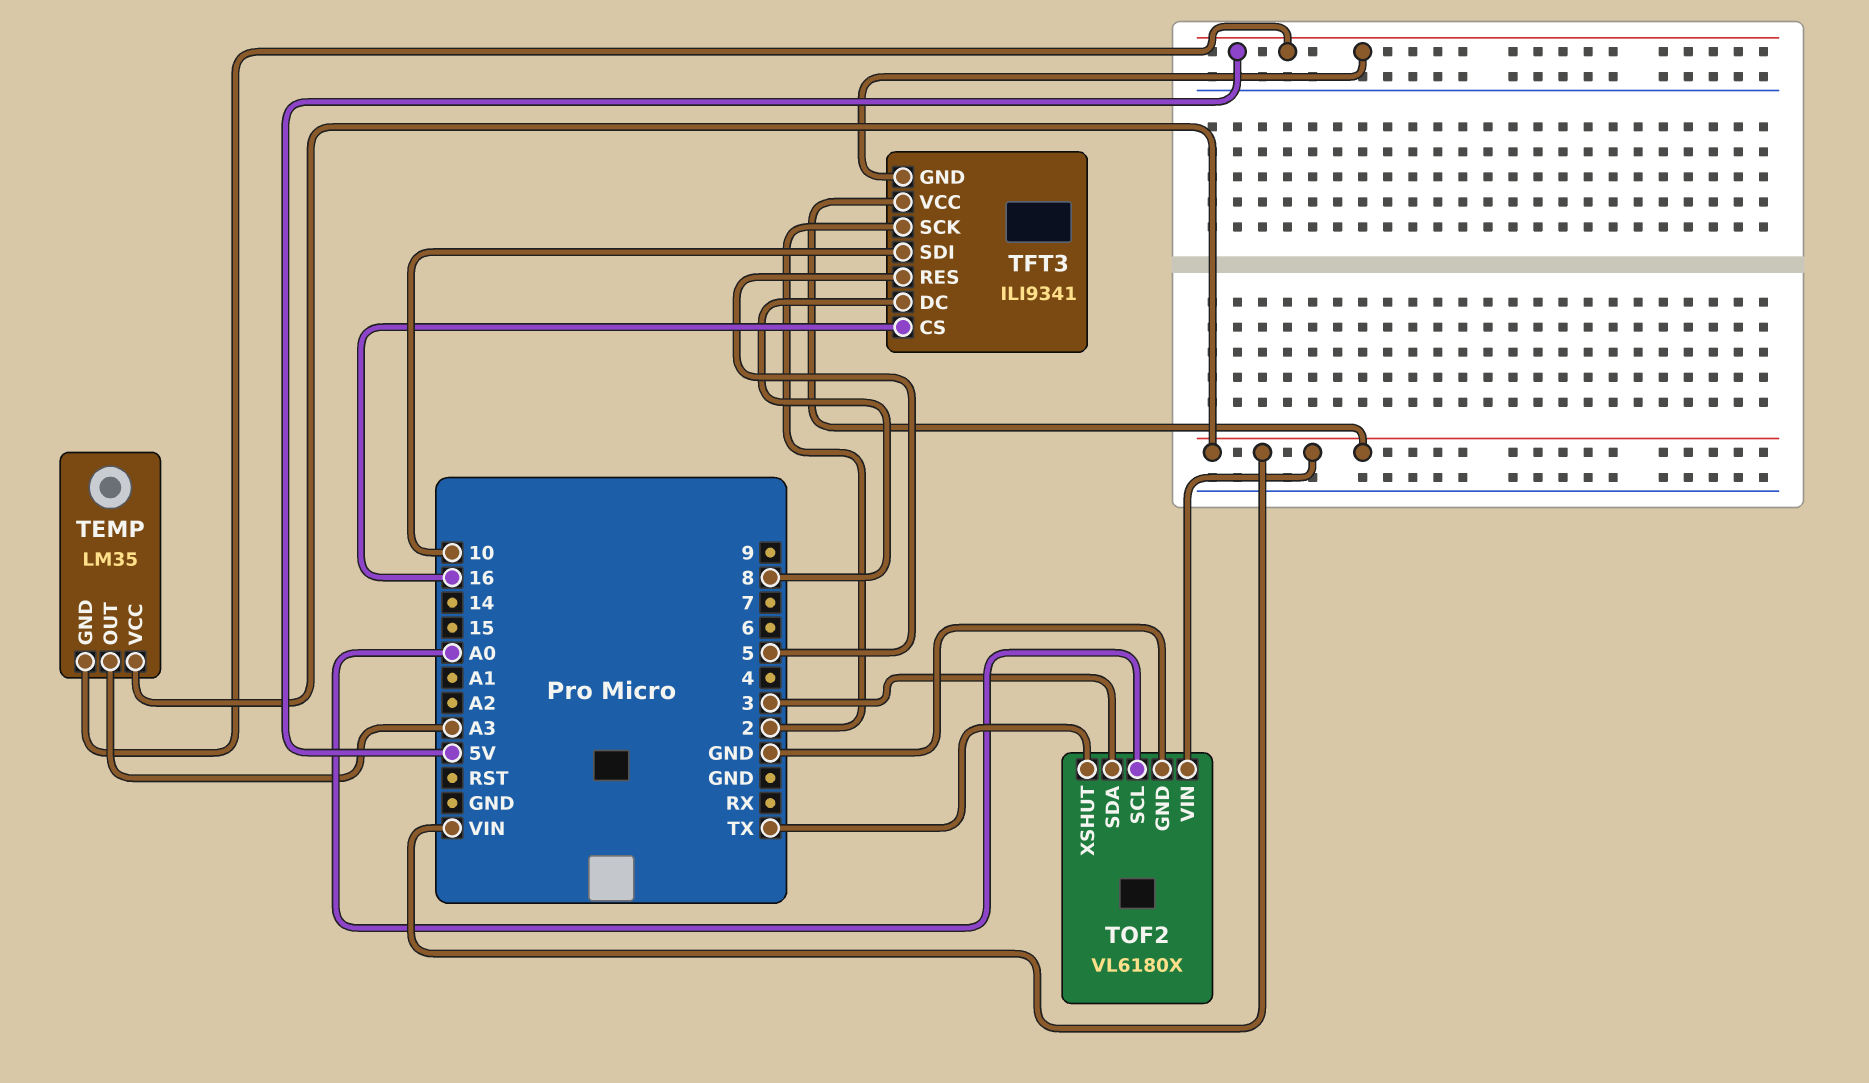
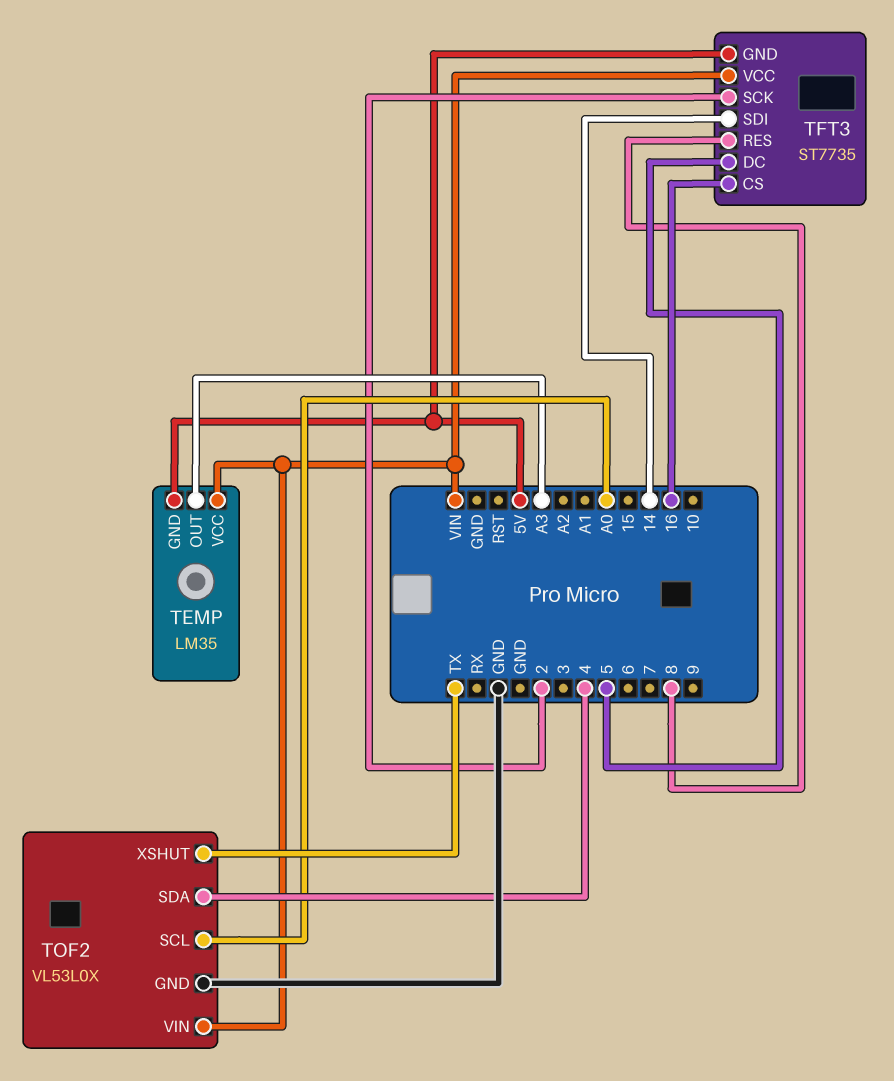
TFT3: ILI9341 -> ST7735
TFT3 pin DC: 8 -> 5
TFT3 pin RES: 5 -> 8
TFT3 pin SDI: 10 -> 14
TOF2: VL6180X -> VL53L0X
TOF2 pin SDA: 3 -> 4

